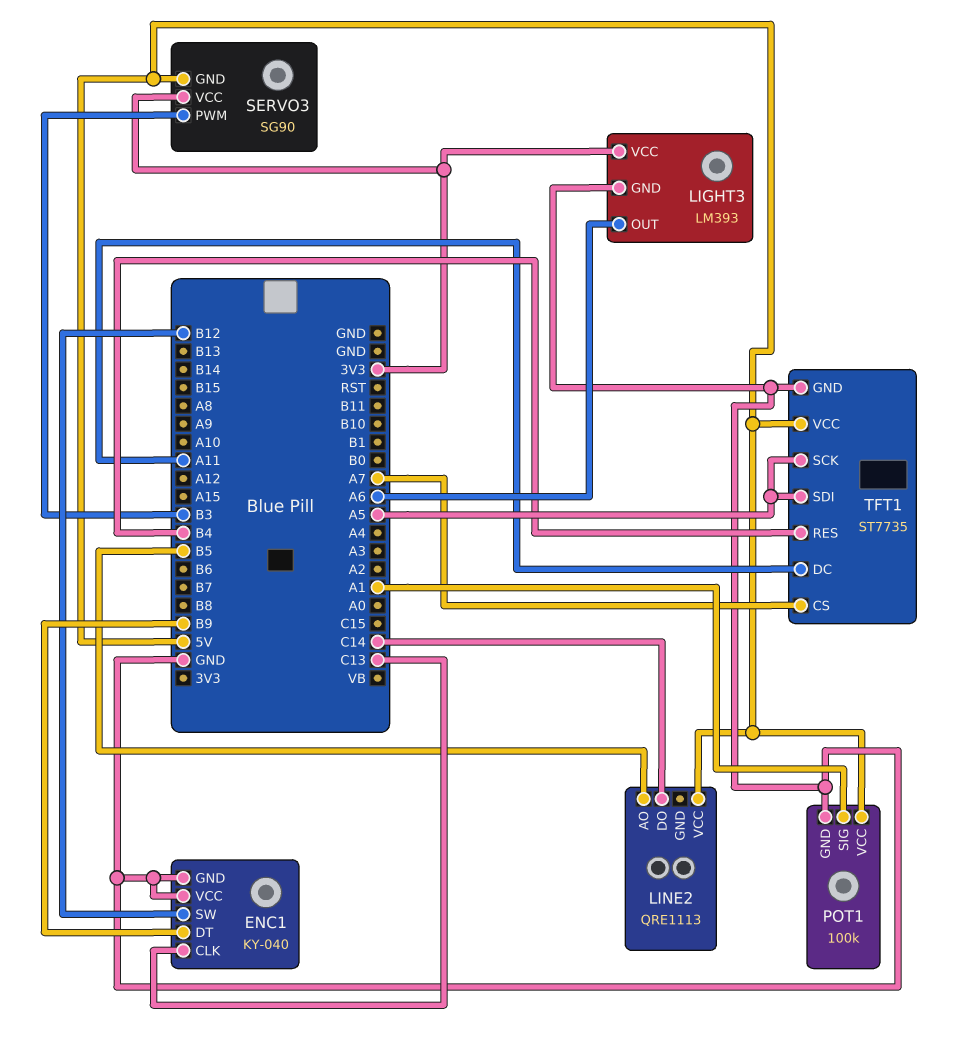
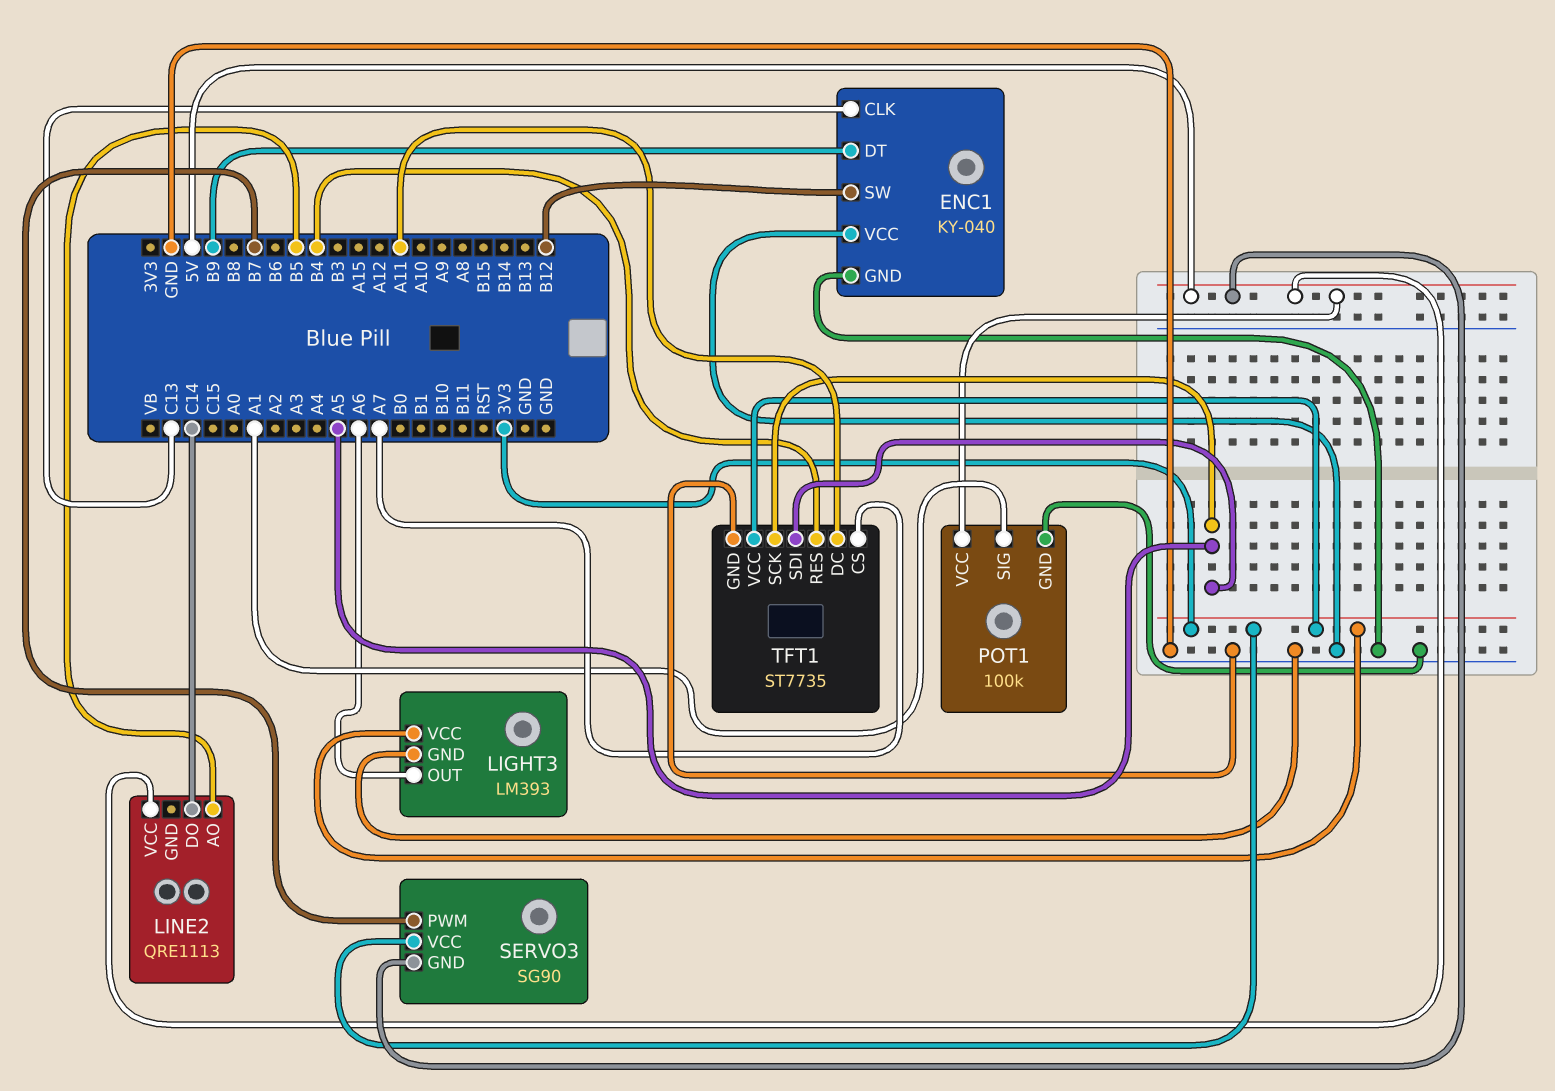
SERVO3 pin PWM: B3 -> B7
TFT1 pin VCC: 5V -> 3V3

